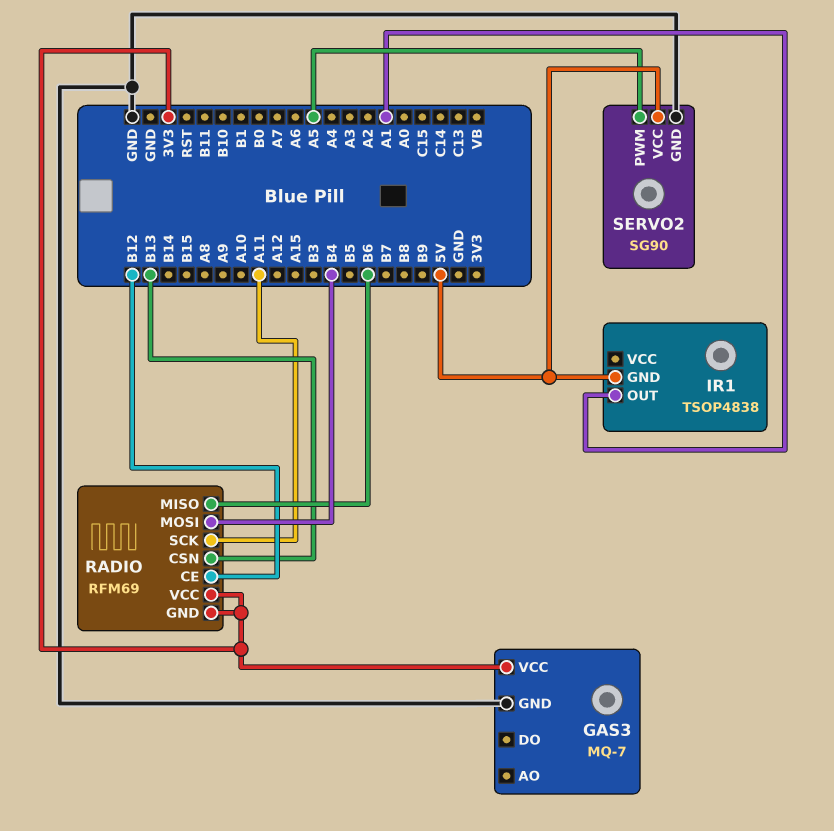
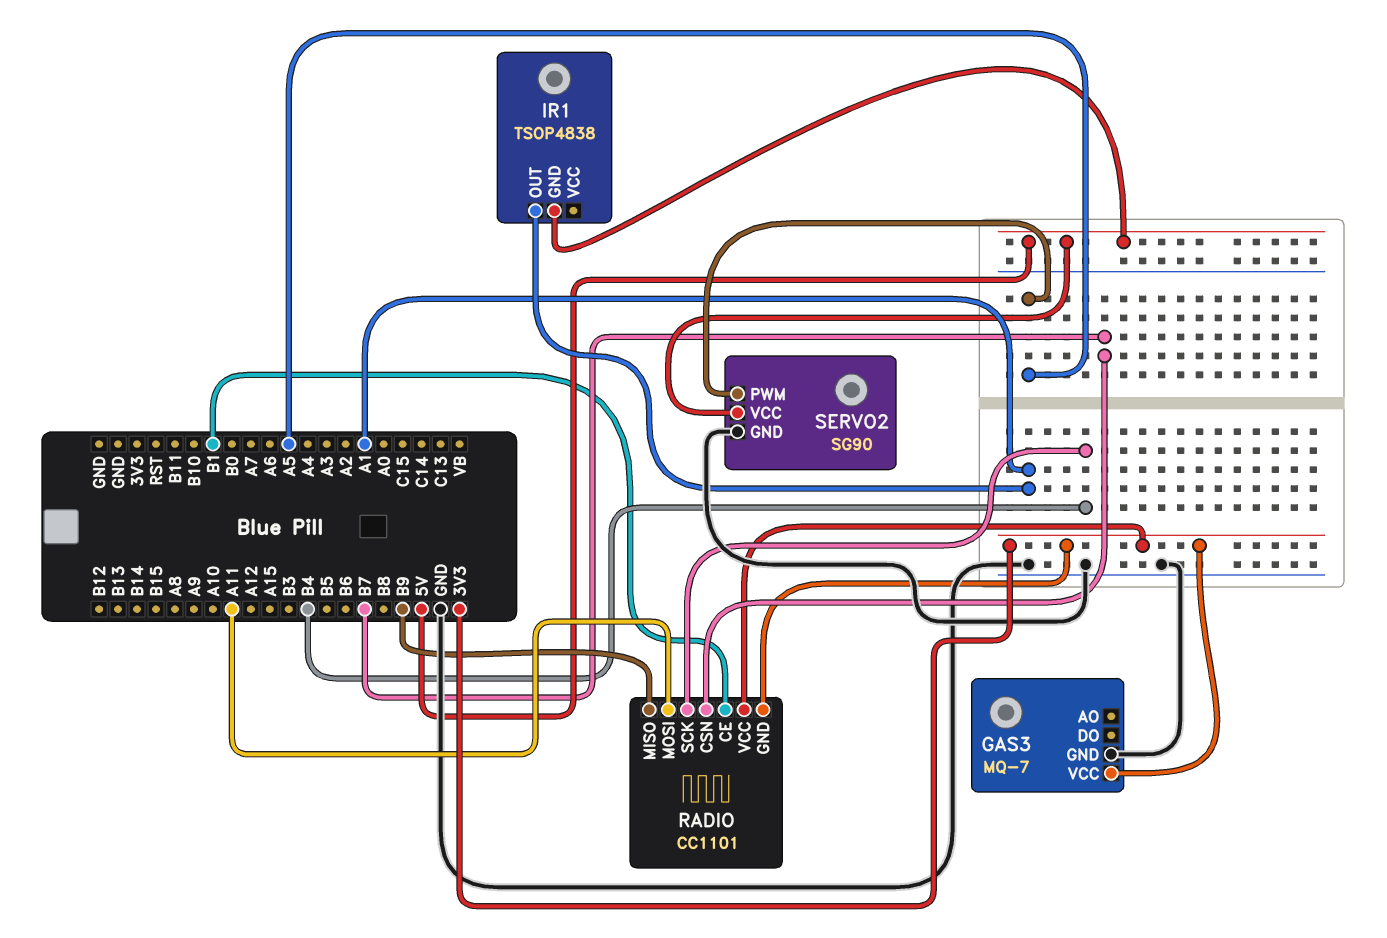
RADIO: RFM69 -> CC1101
RADIO pin CE: B12 -> B1
RADIO pin CSN: B13 -> B7
RADIO pin MISO: B6 -> B9
RADIO pin MOSI: B4 -> A11
RADIO pin SCK: A11 -> B4

